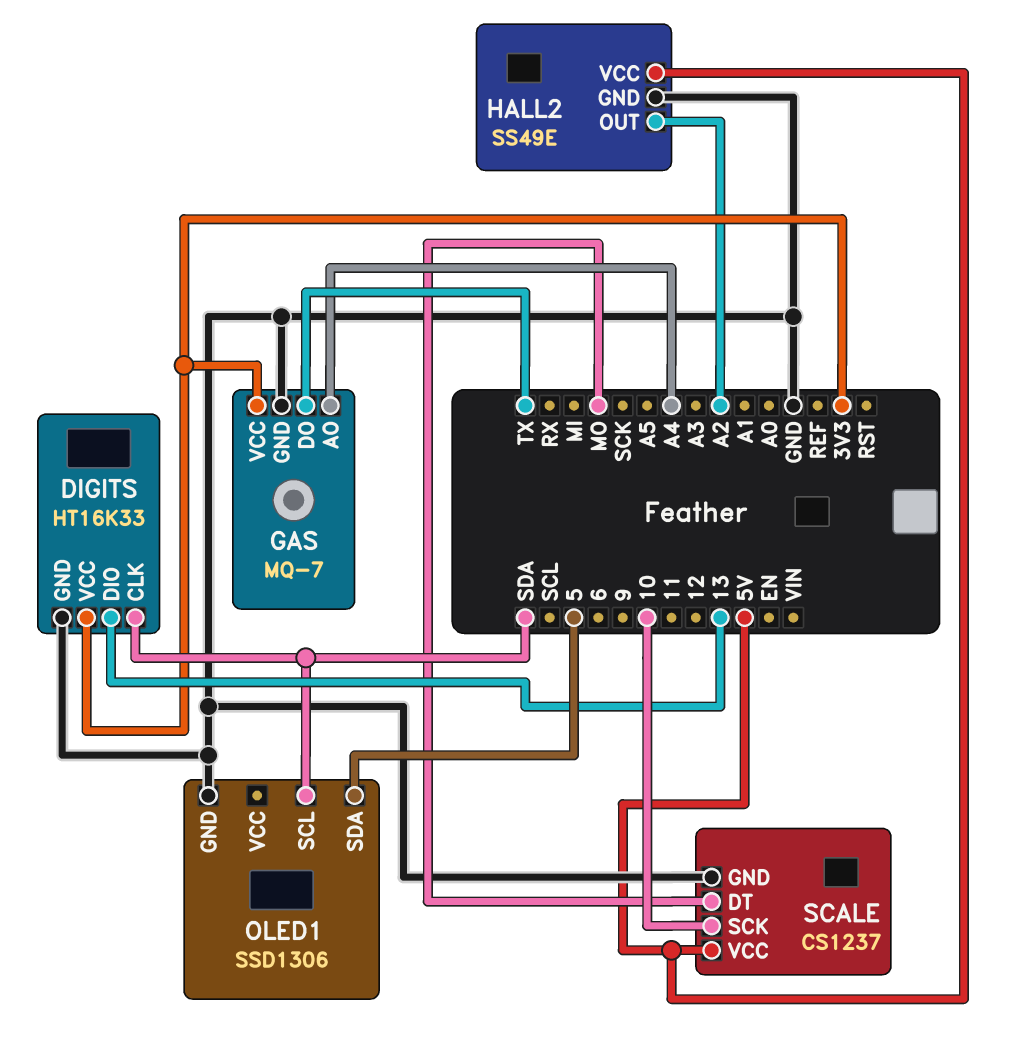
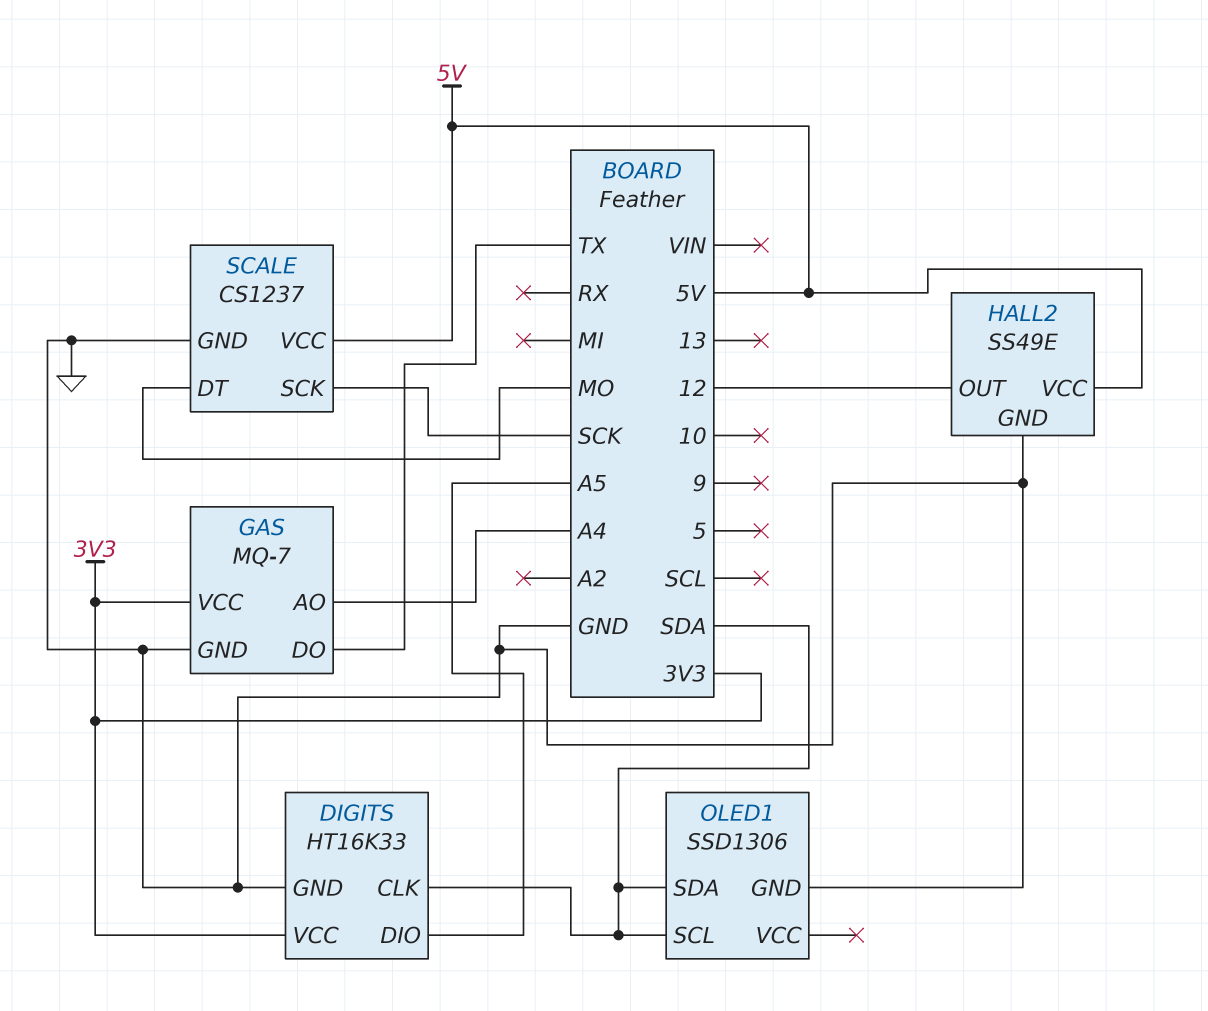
DIGITS pin DIO: 13 -> A5
HALL2 pin OUT: A2 -> 12
OLED1 pin SDA: 5 -> SDA
SCALE pin SCK: 10 -> SCK

